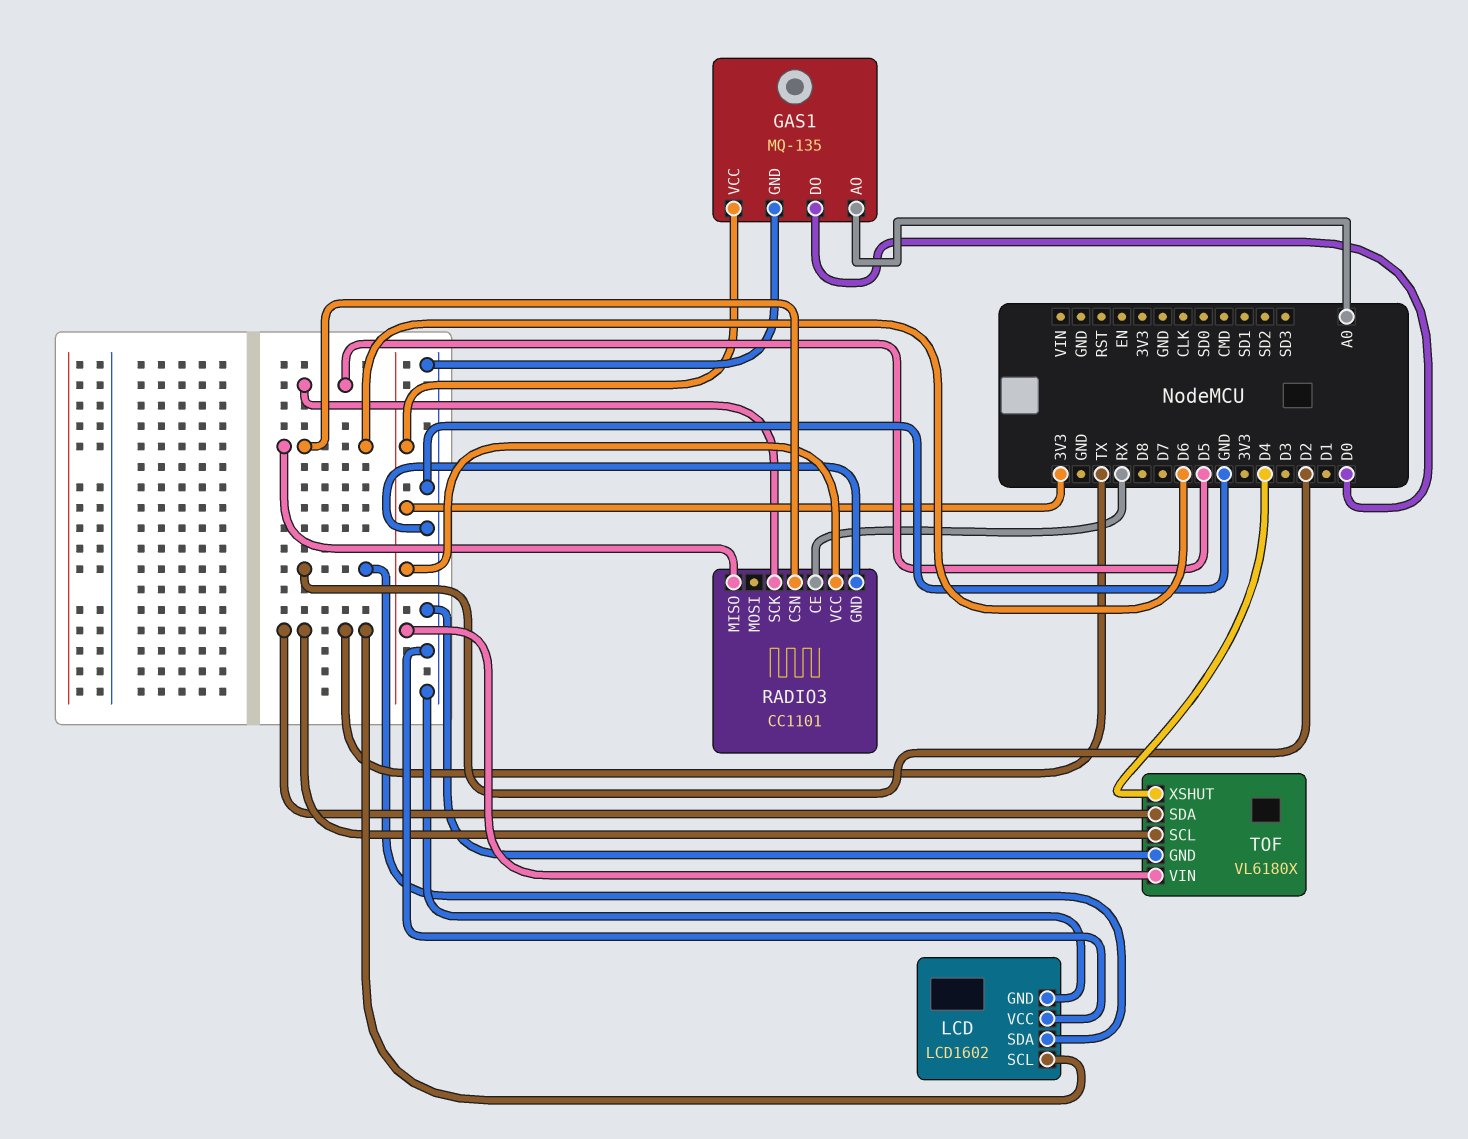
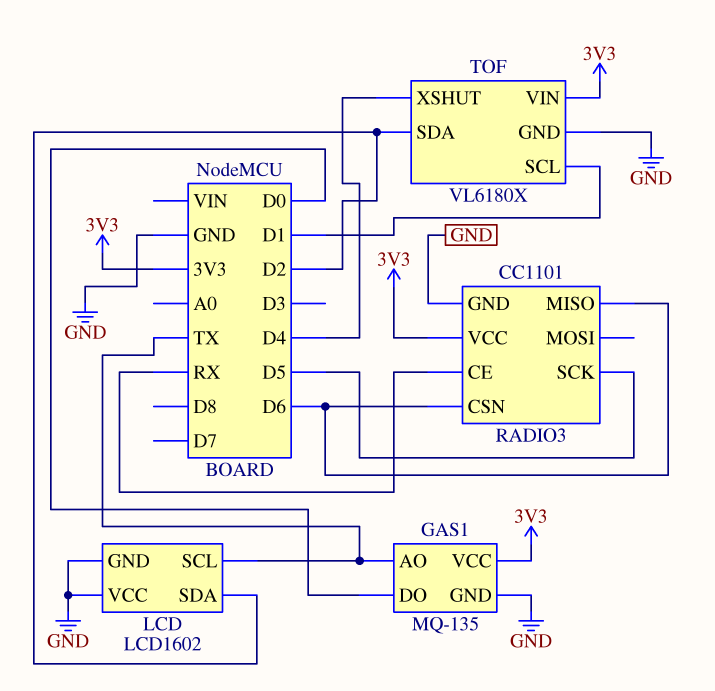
GAS1 pin AO: A0 -> TX
TOF pin SCL: TX -> D1
TOF pin SDA: TX -> D2

